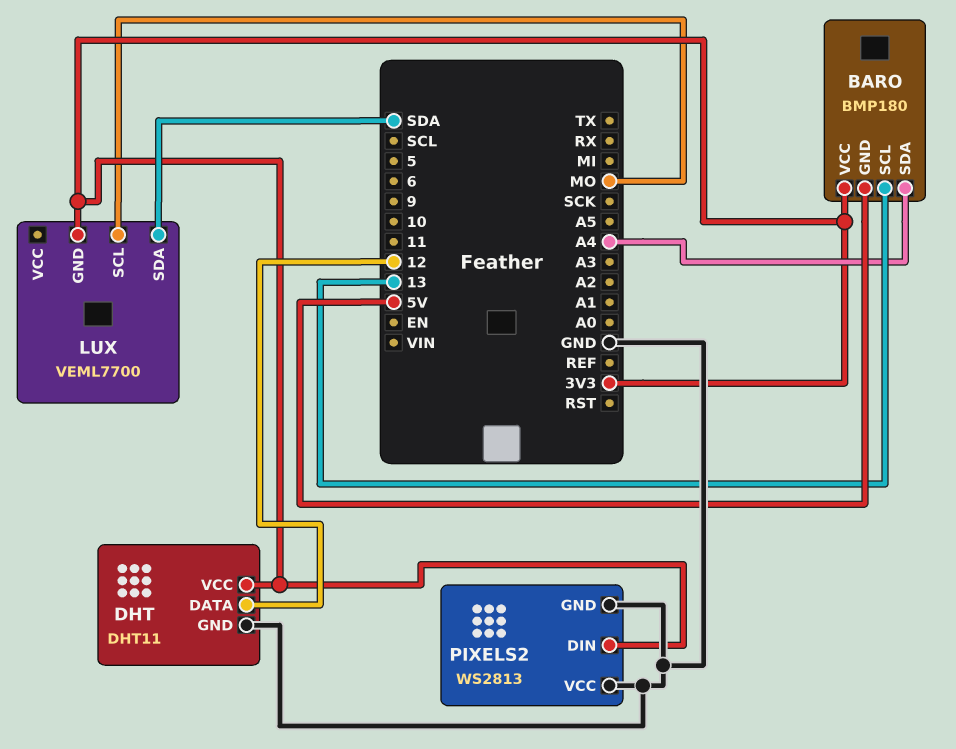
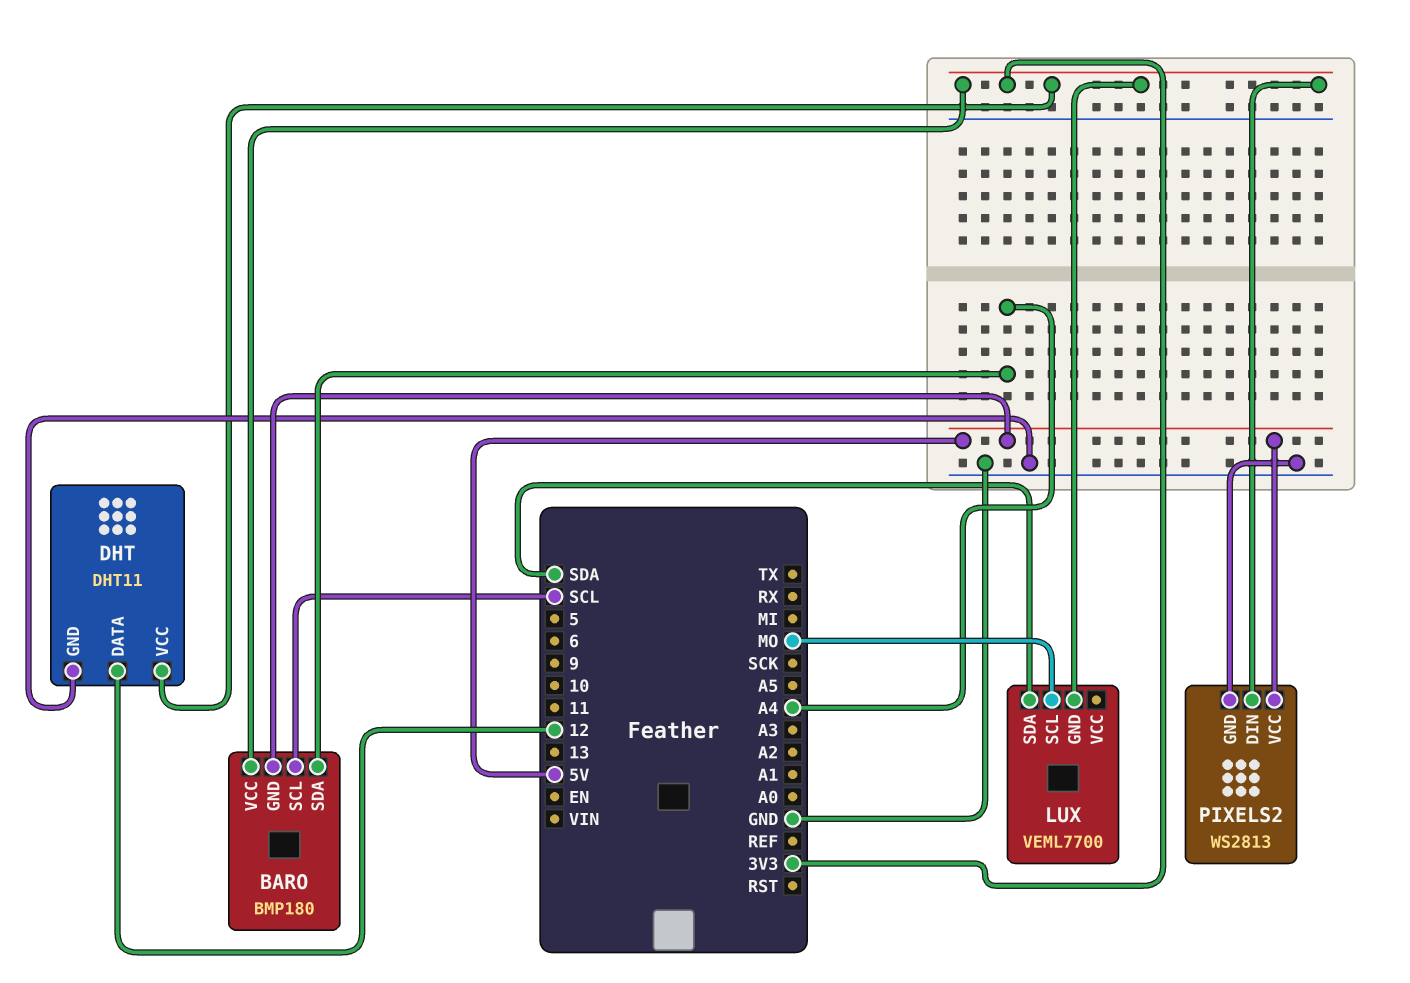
BARO pin SCL: 13 -> SCL
PIXELS2 pin VCC: GND -> 5V

